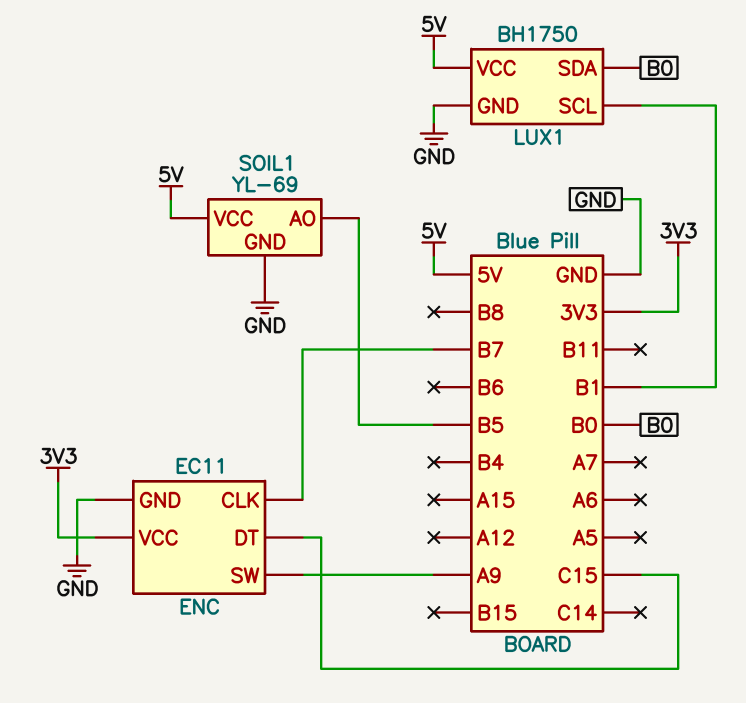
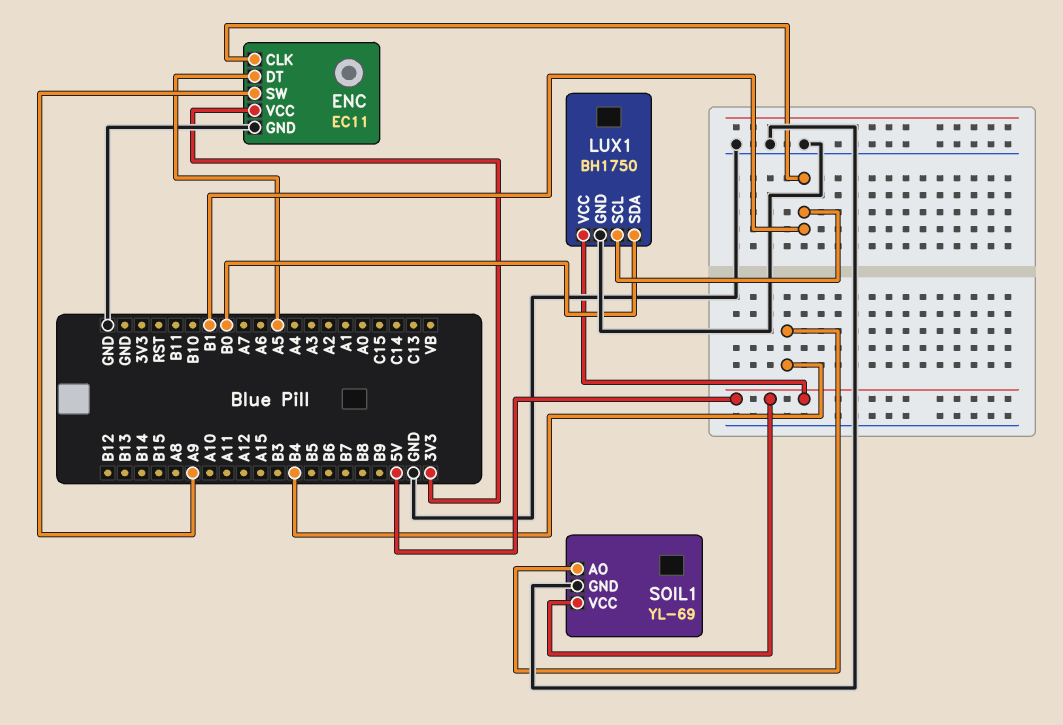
ENC pin CLK: B7 -> B1
ENC pin DT: C15 -> A5
SOIL1 pin AO: B5 -> B4

